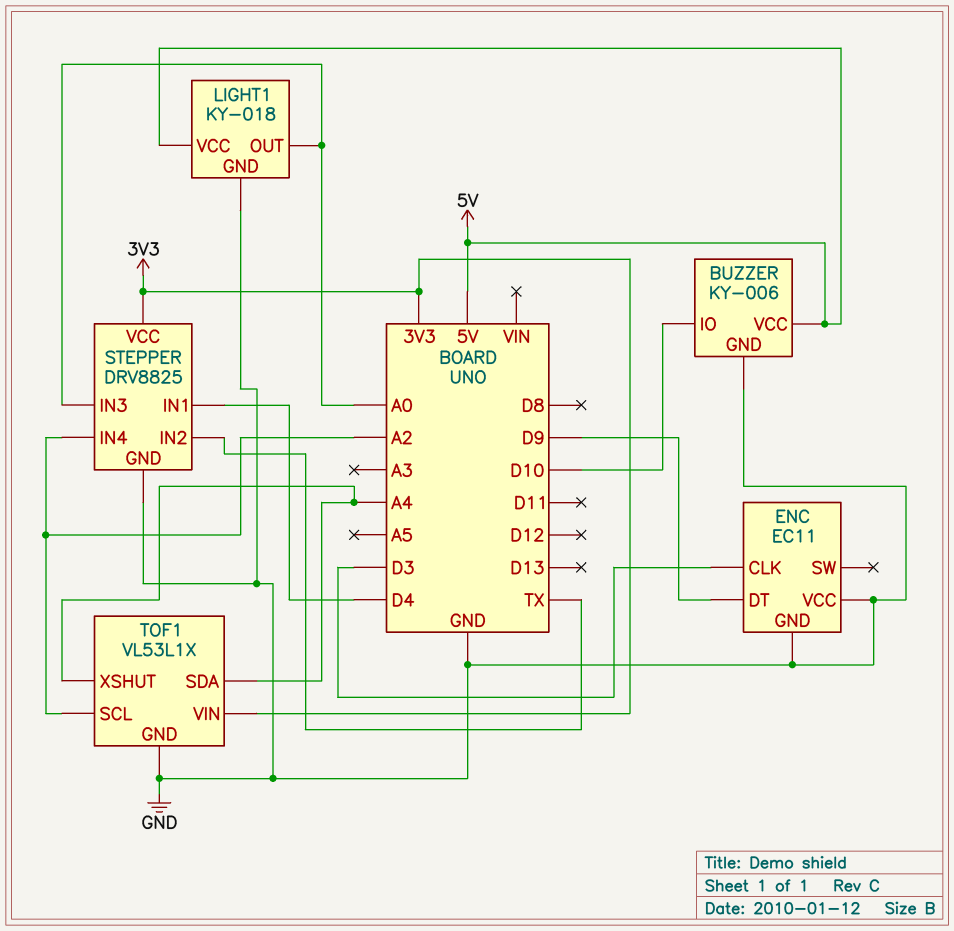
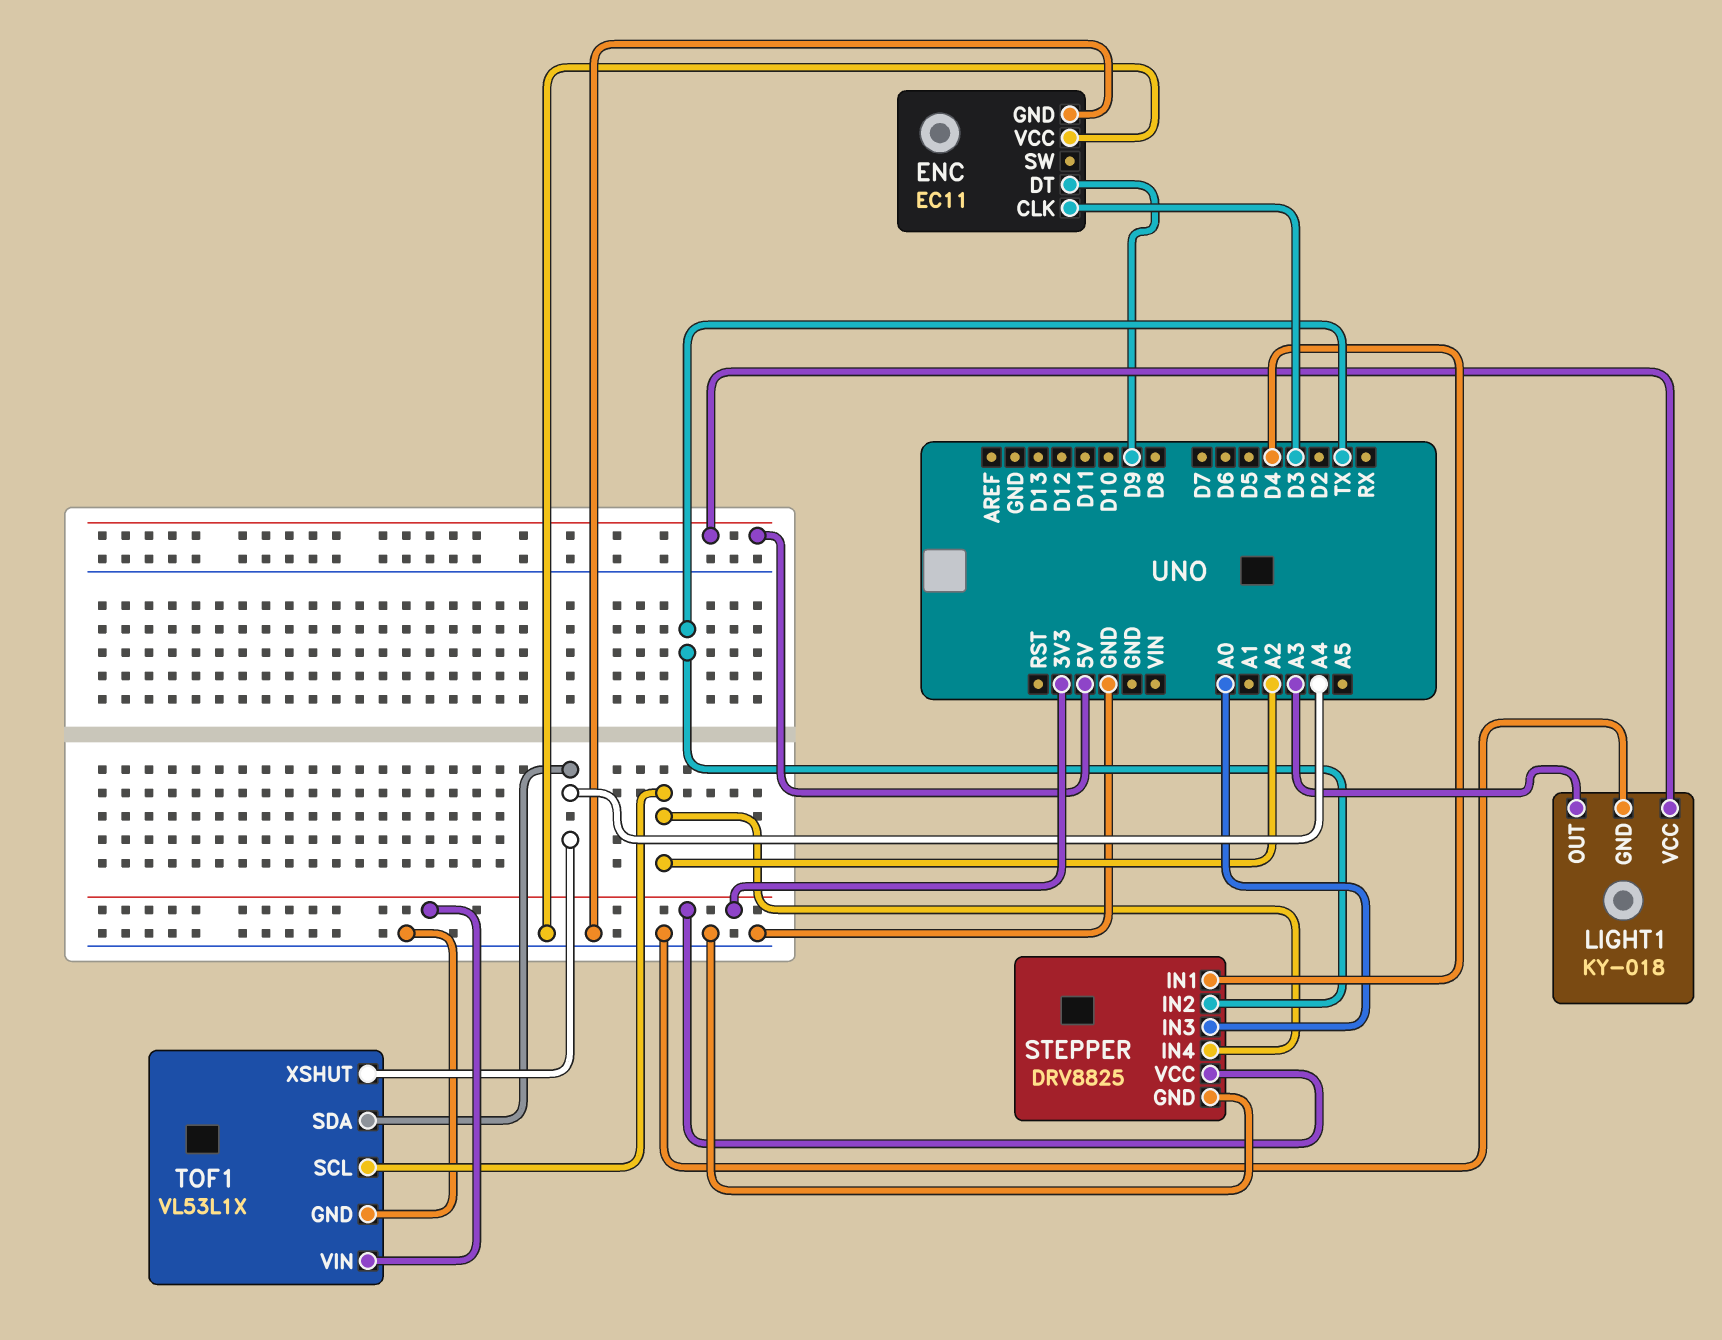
BUZZER: KY-006 -> none
BUZZER pin GND: GND -> none
BUZZER pin IO: D10 -> none
BUZZER pin VCC: 5V -> none
LIGHT1 pin OUT: A0 -> A3

